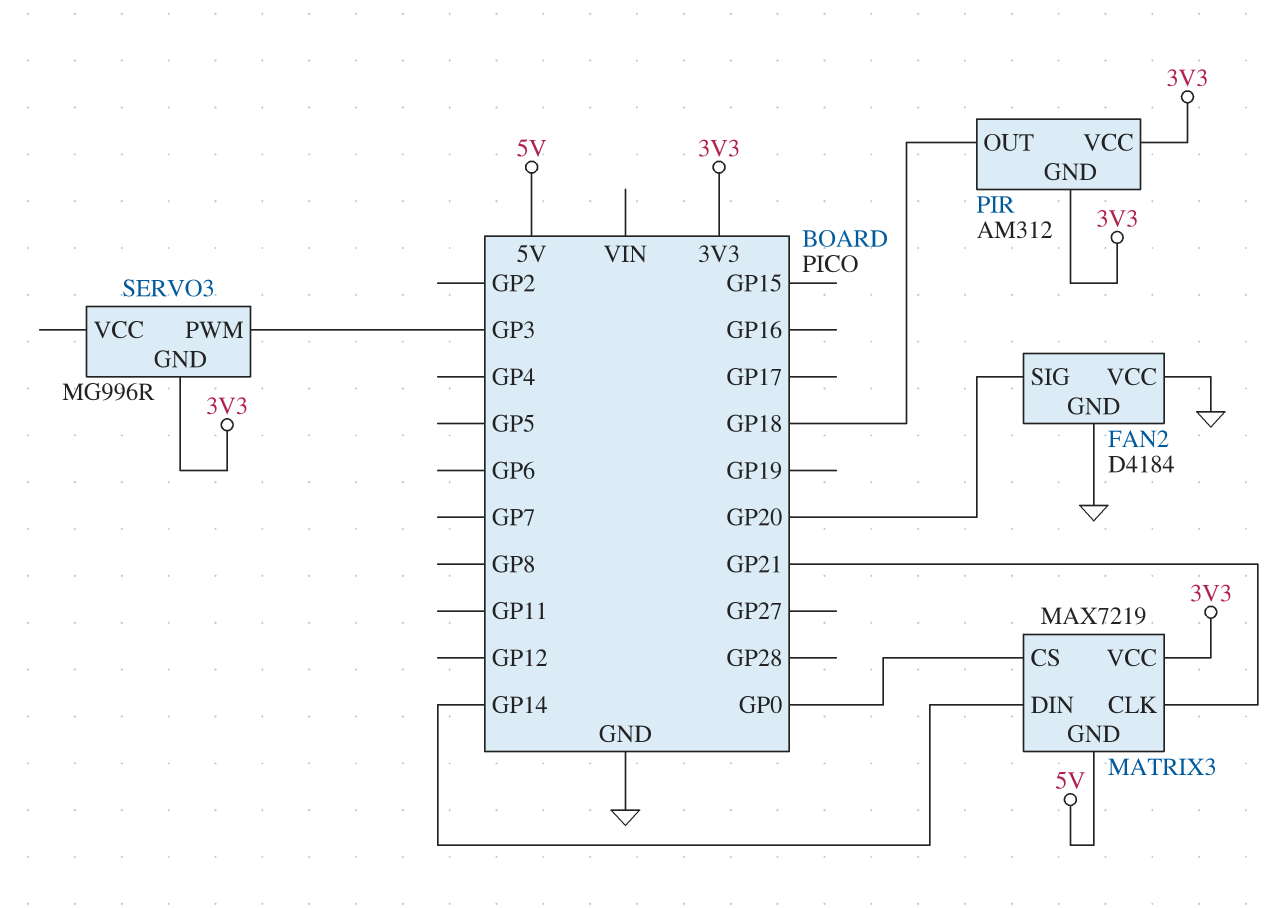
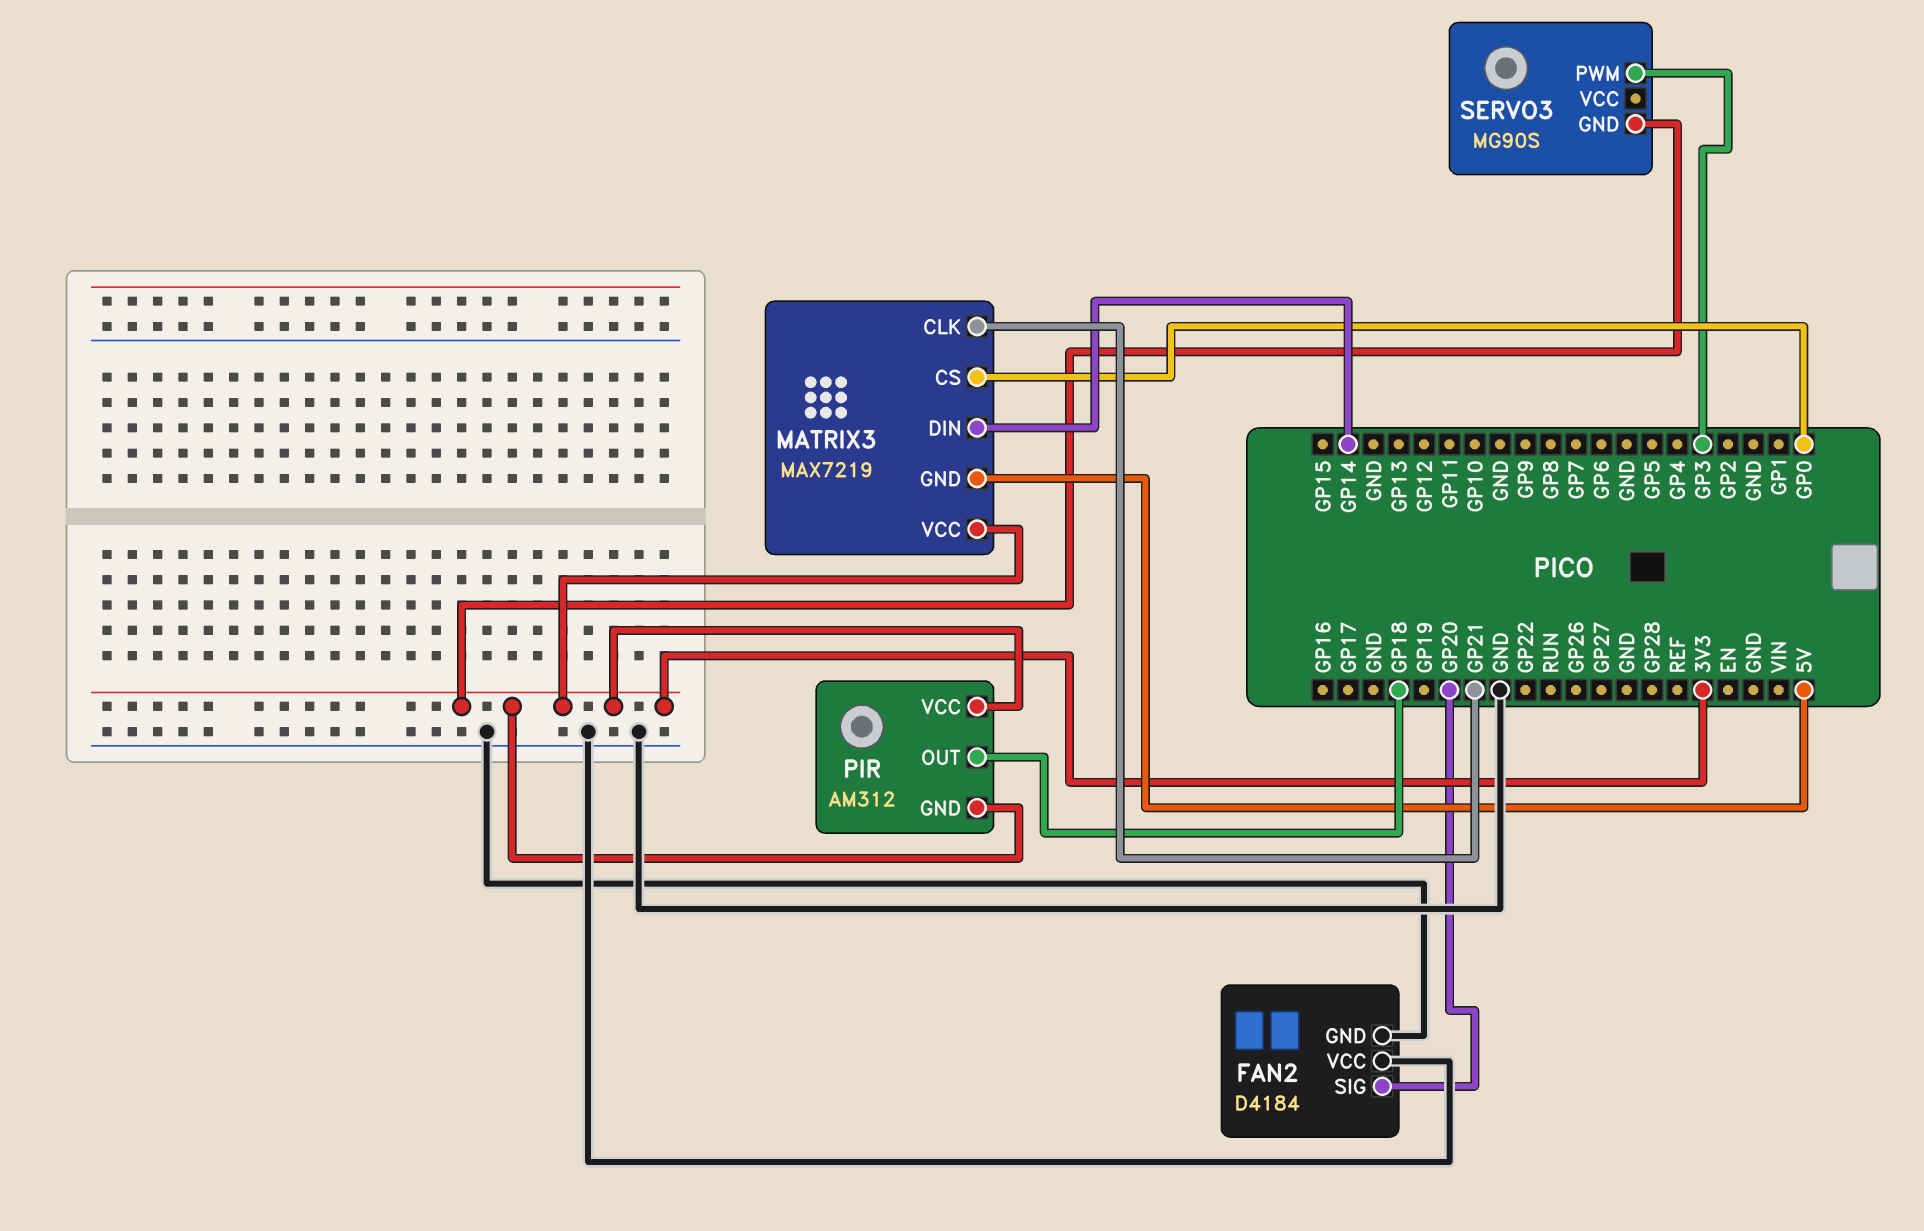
SERVO3: MG996R -> MG90S

